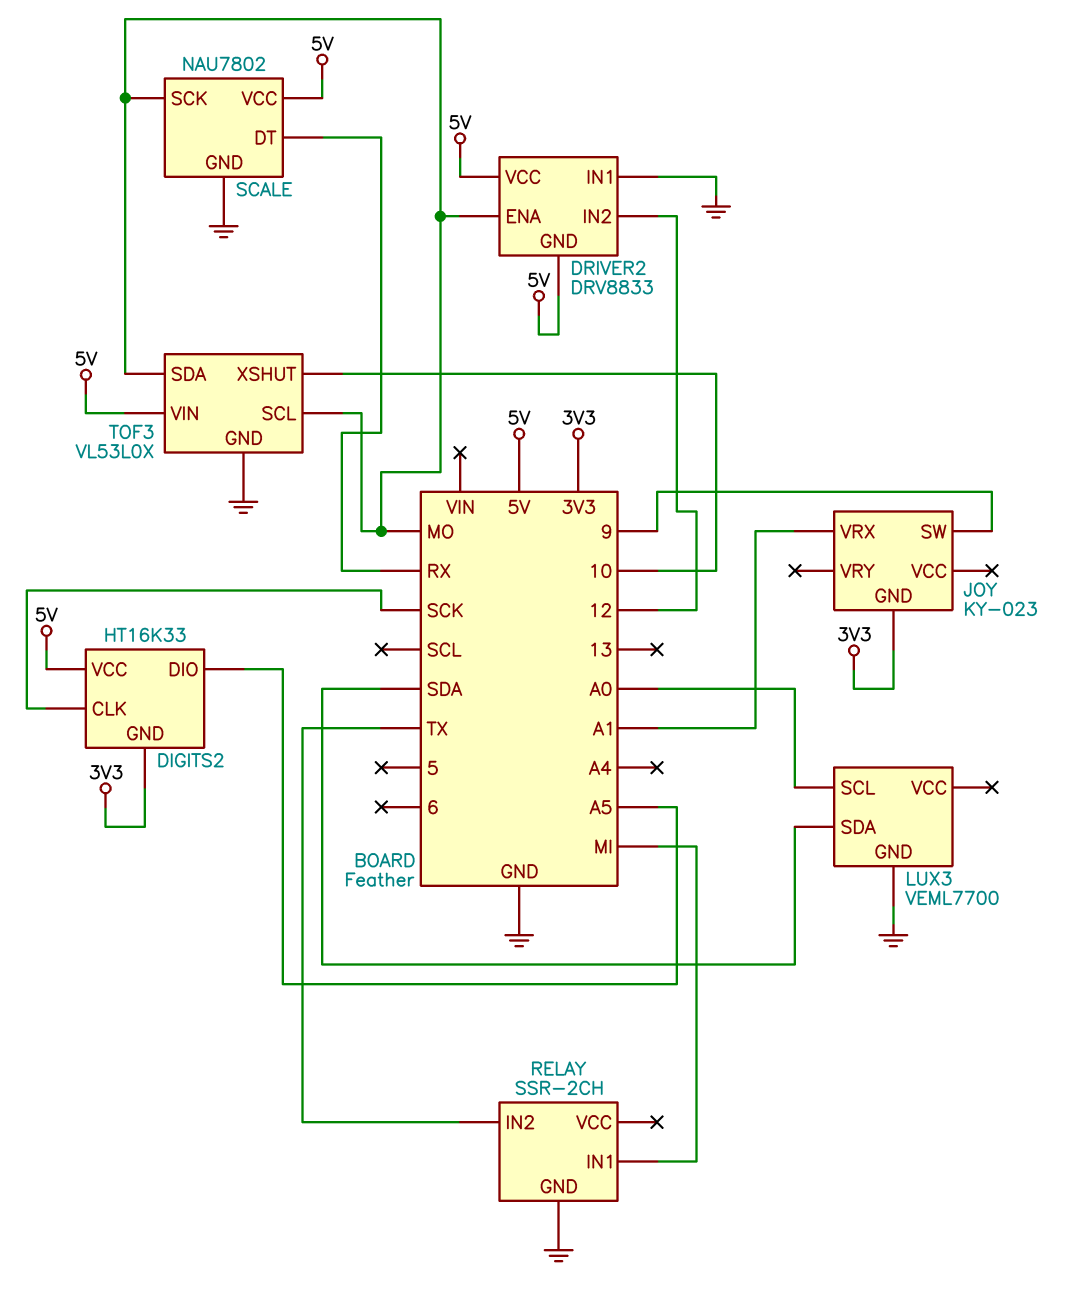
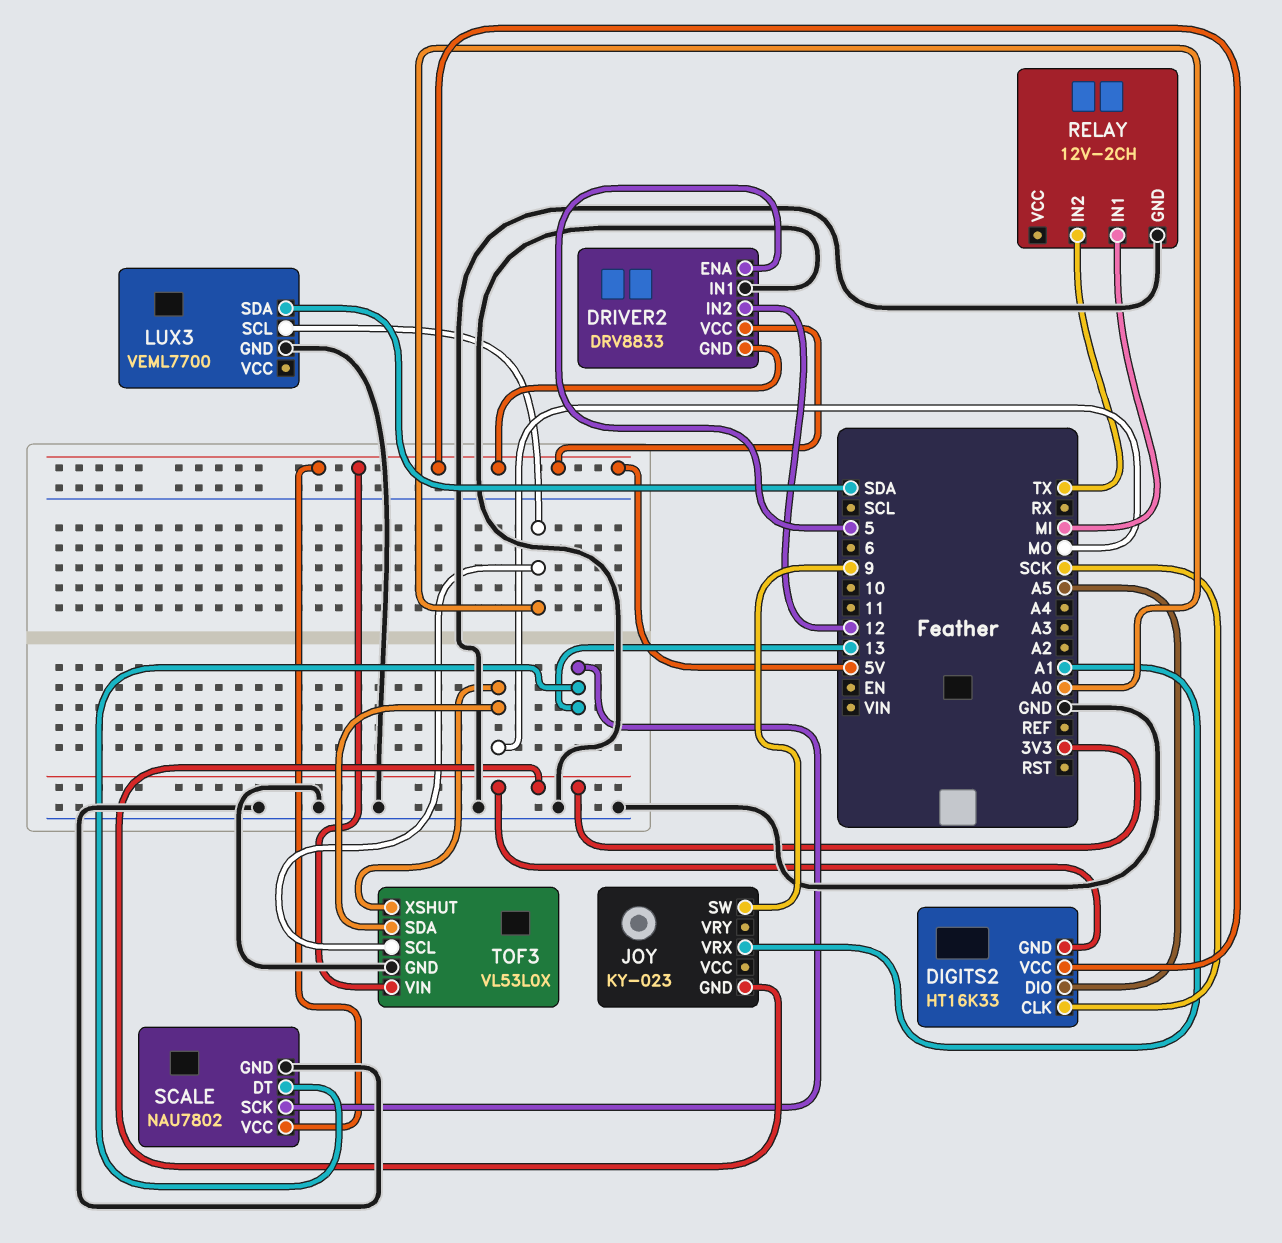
DRIVER2 pin ENA: MO -> 5
RELAY: SSR-2CH -> 12V-2CH
SCALE pin DT: RX -> 13
SCALE pin SCK: MO -> 13
TOF3 pin SCL: MO -> A0
TOF3 pin XSHUT: 10 -> MO

